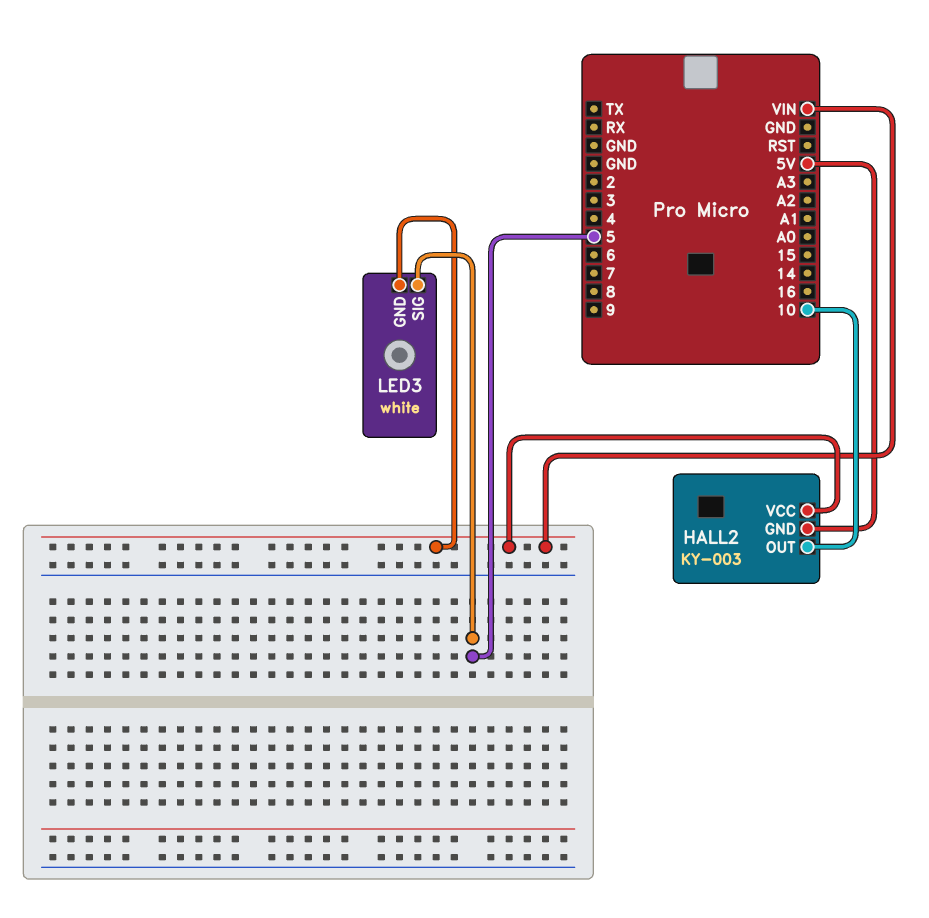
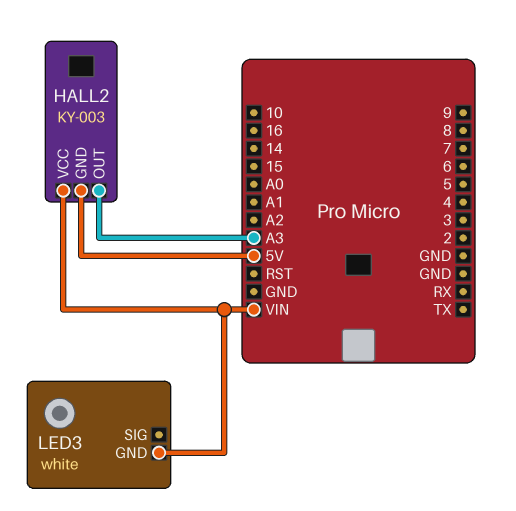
HALL2 pin OUT: 10 -> A3
LED3 pin SIG: 5 -> none

